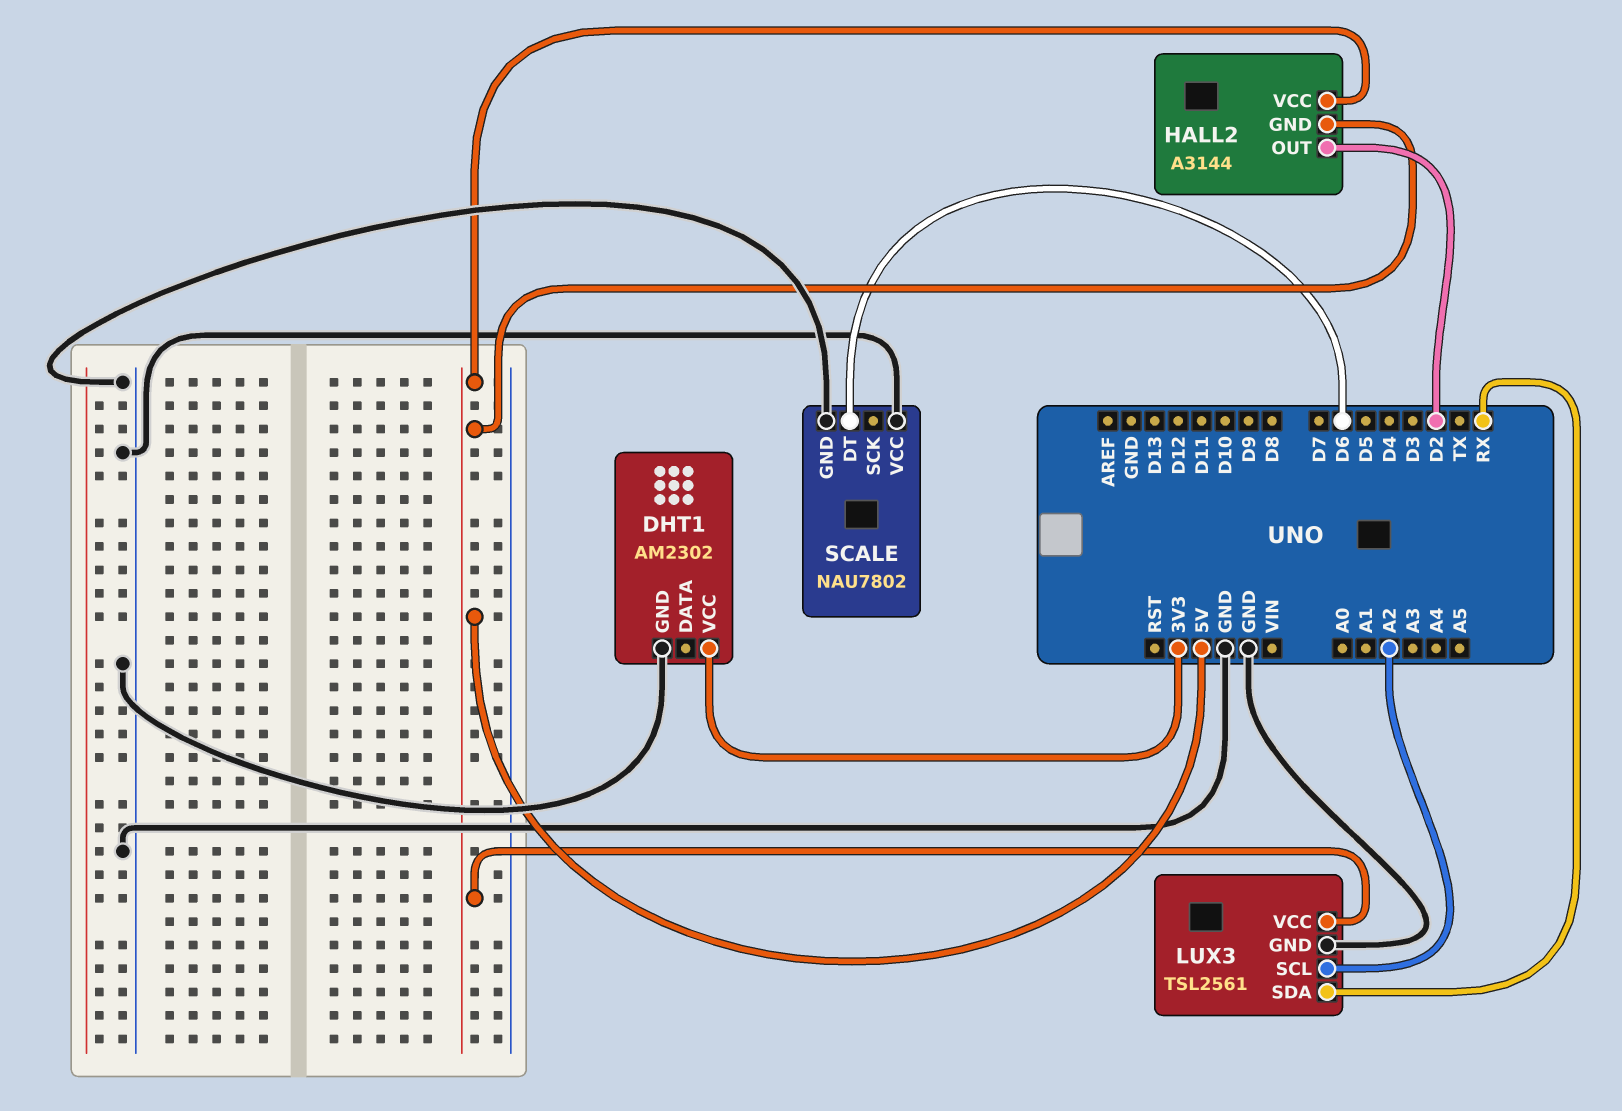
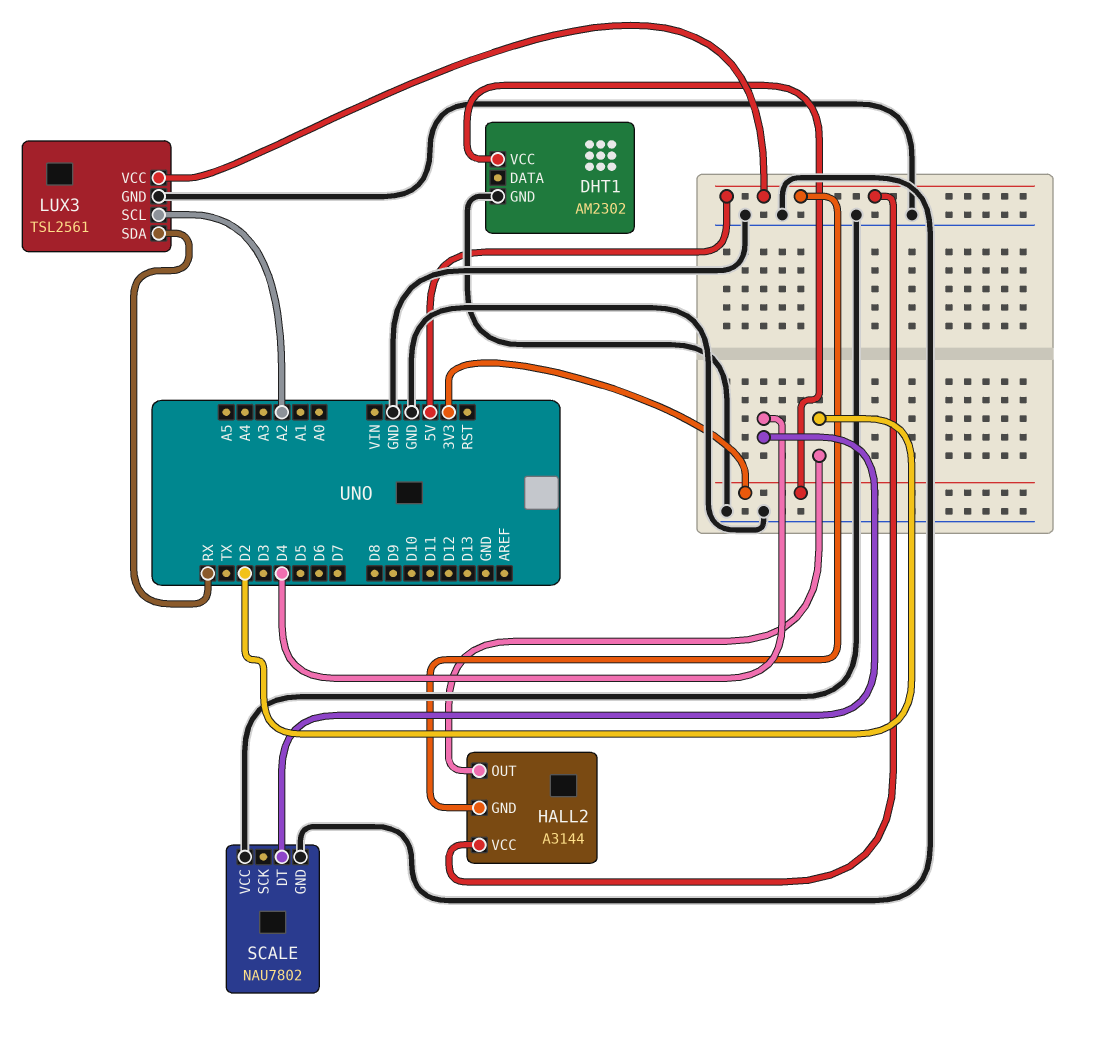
SCALE pin DT: D6 -> D4

